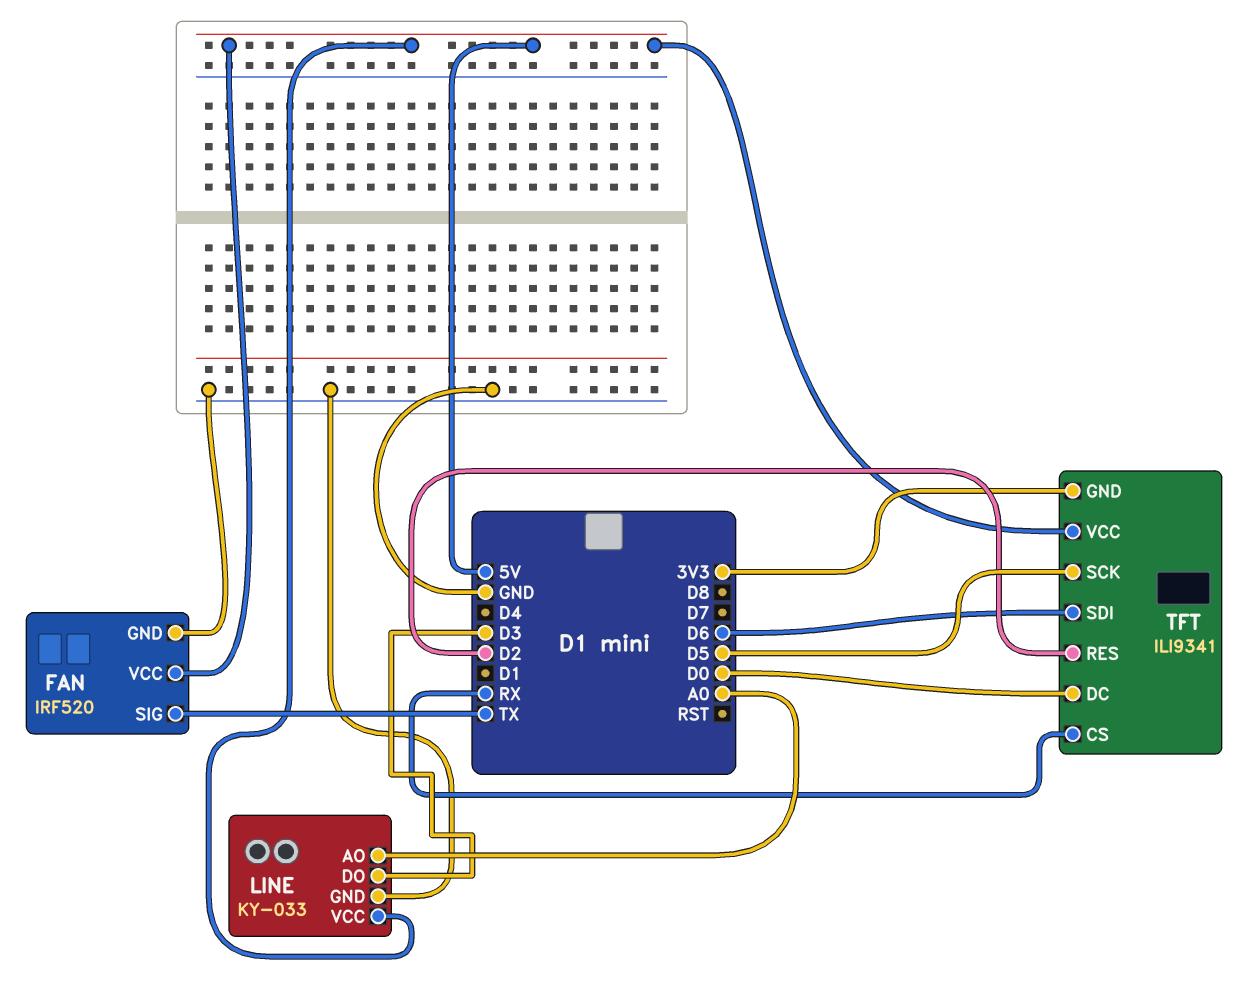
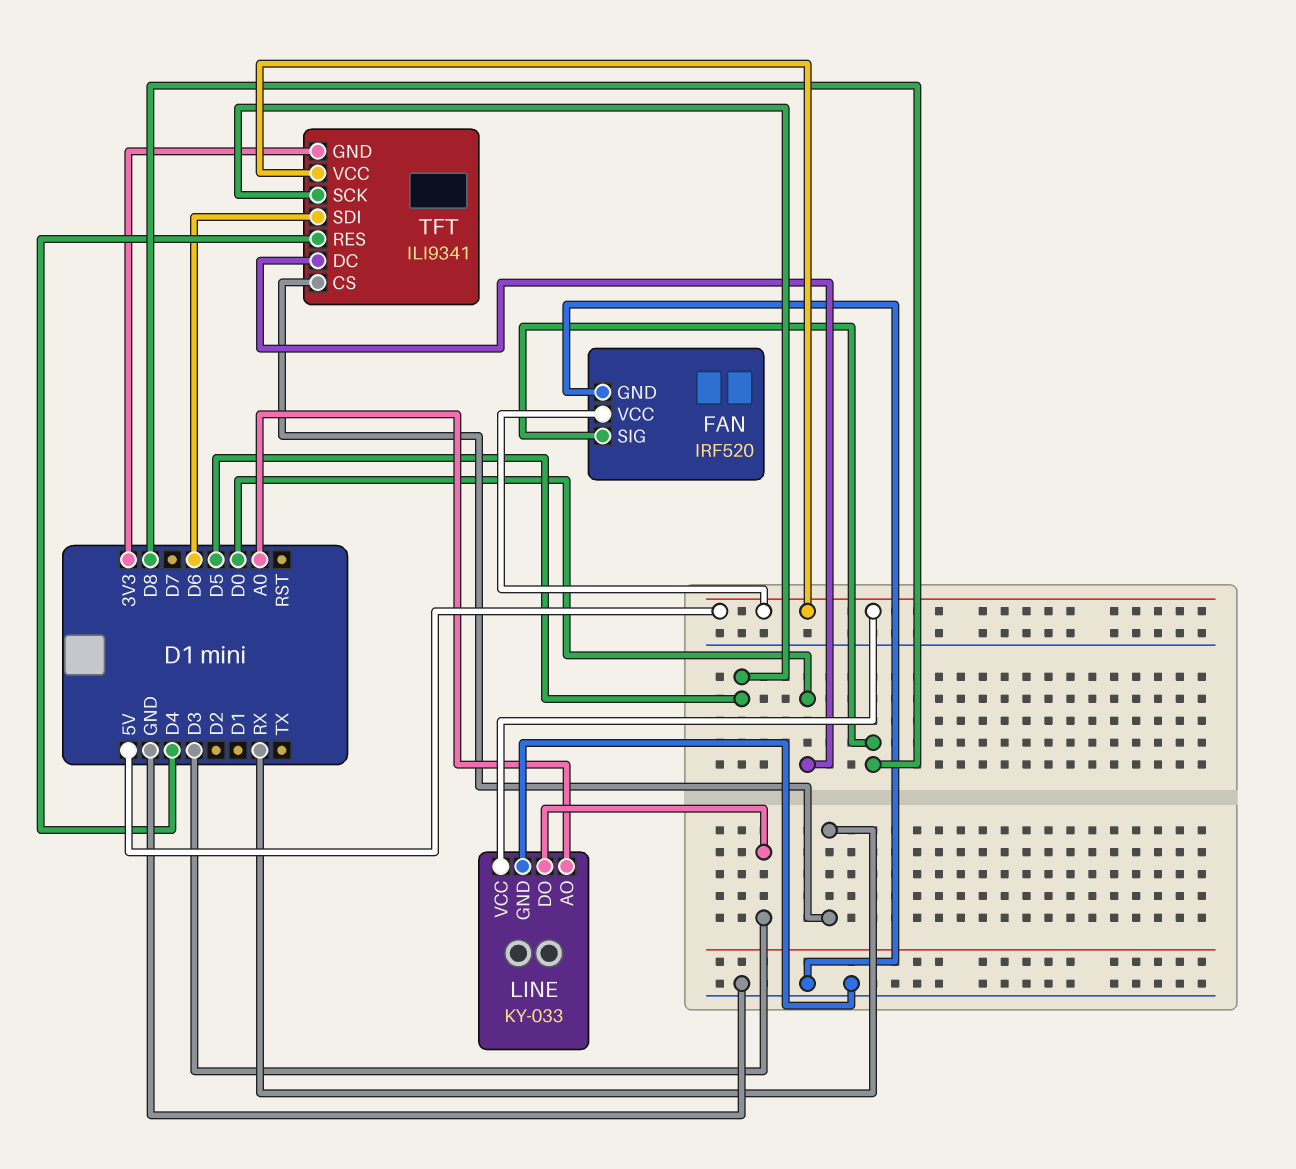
FAN pin SIG: TX -> D8
TFT pin RES: D2 -> D4

